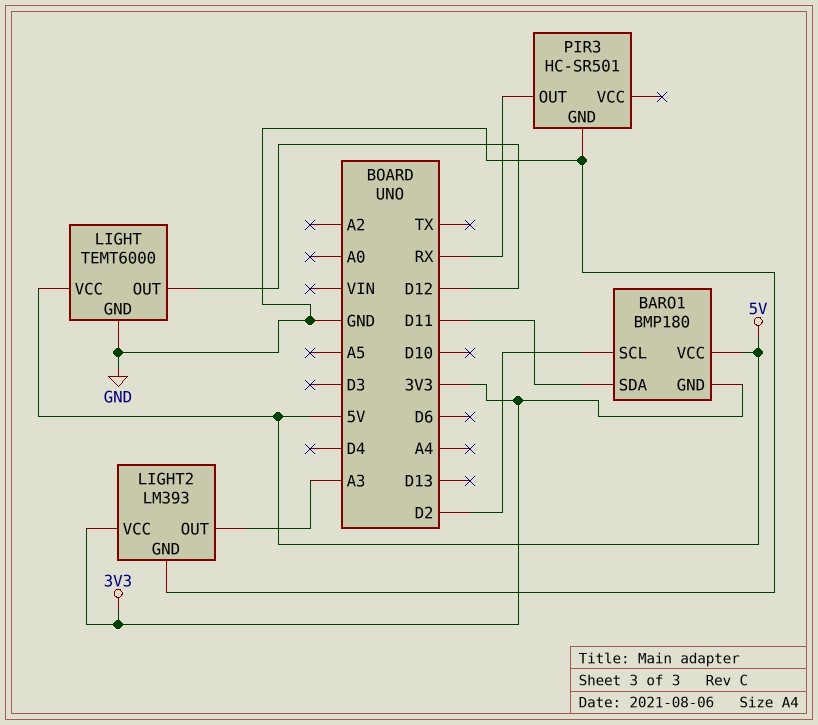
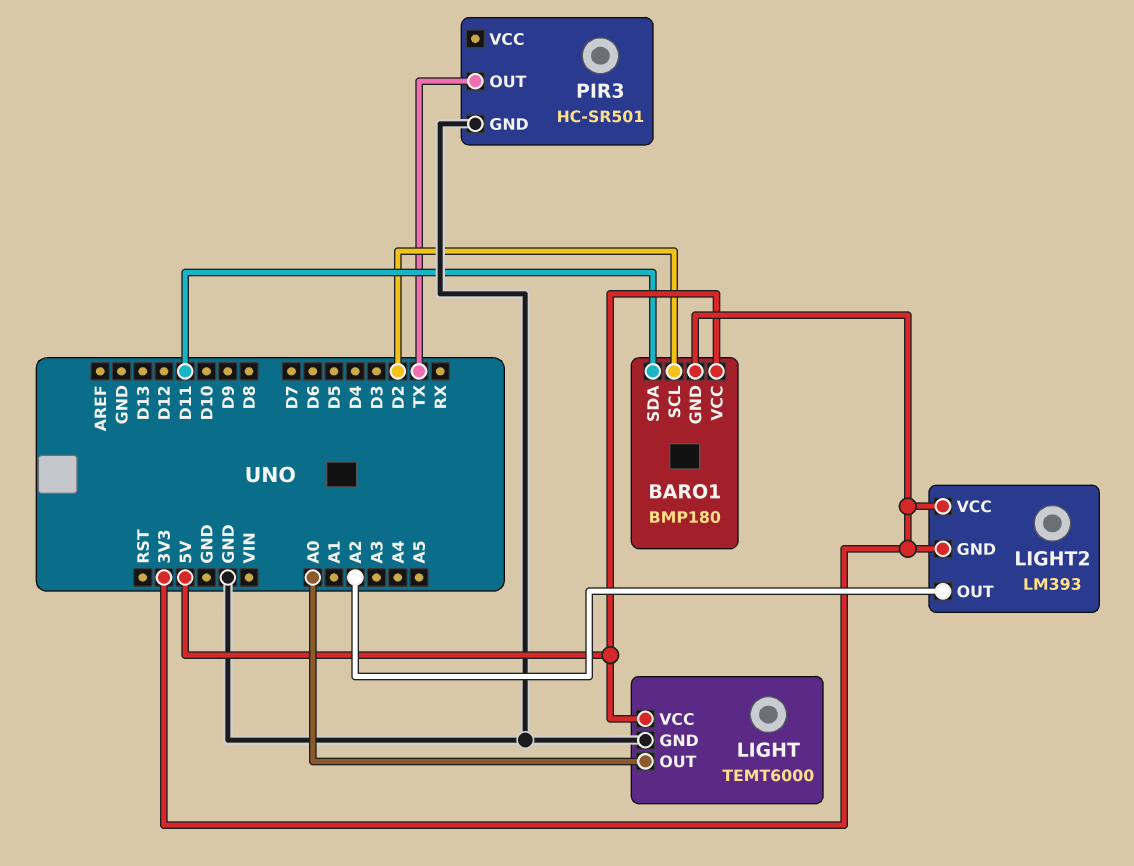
LIGHT pin OUT: D12 -> A0
LIGHT2 pin GND: GND -> 3V3
LIGHT2 pin OUT: A3 -> A2
PIR3 pin OUT: RX -> TX

